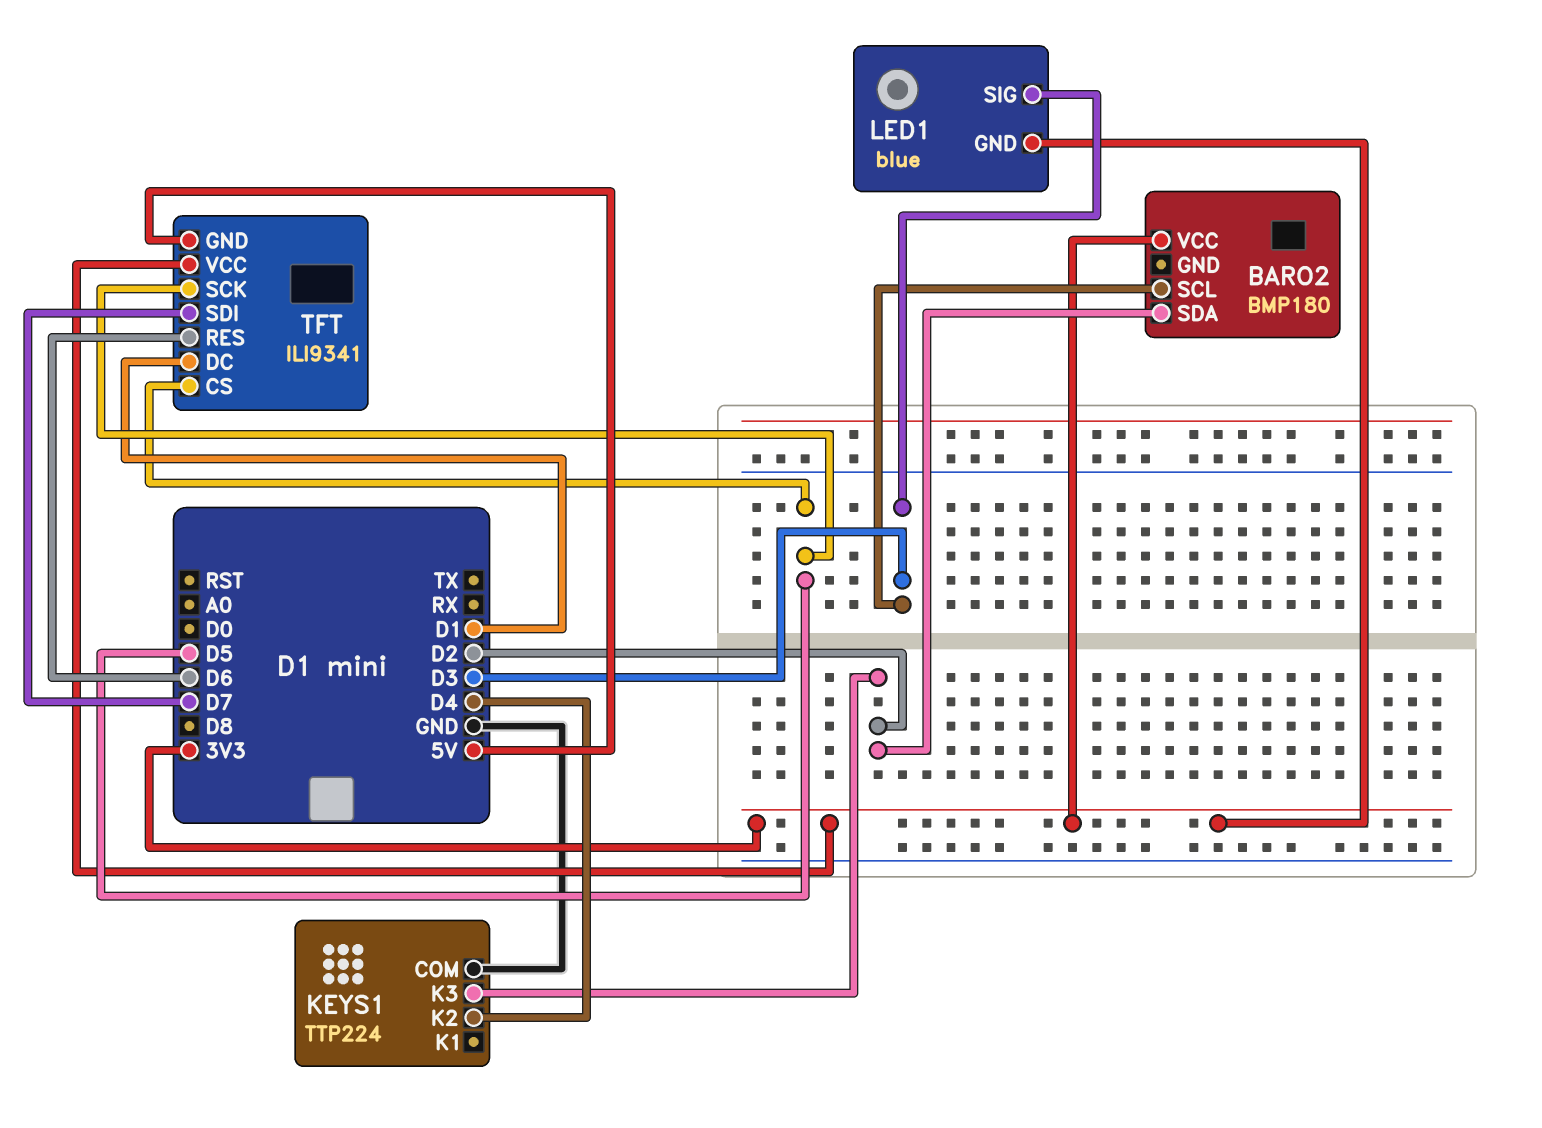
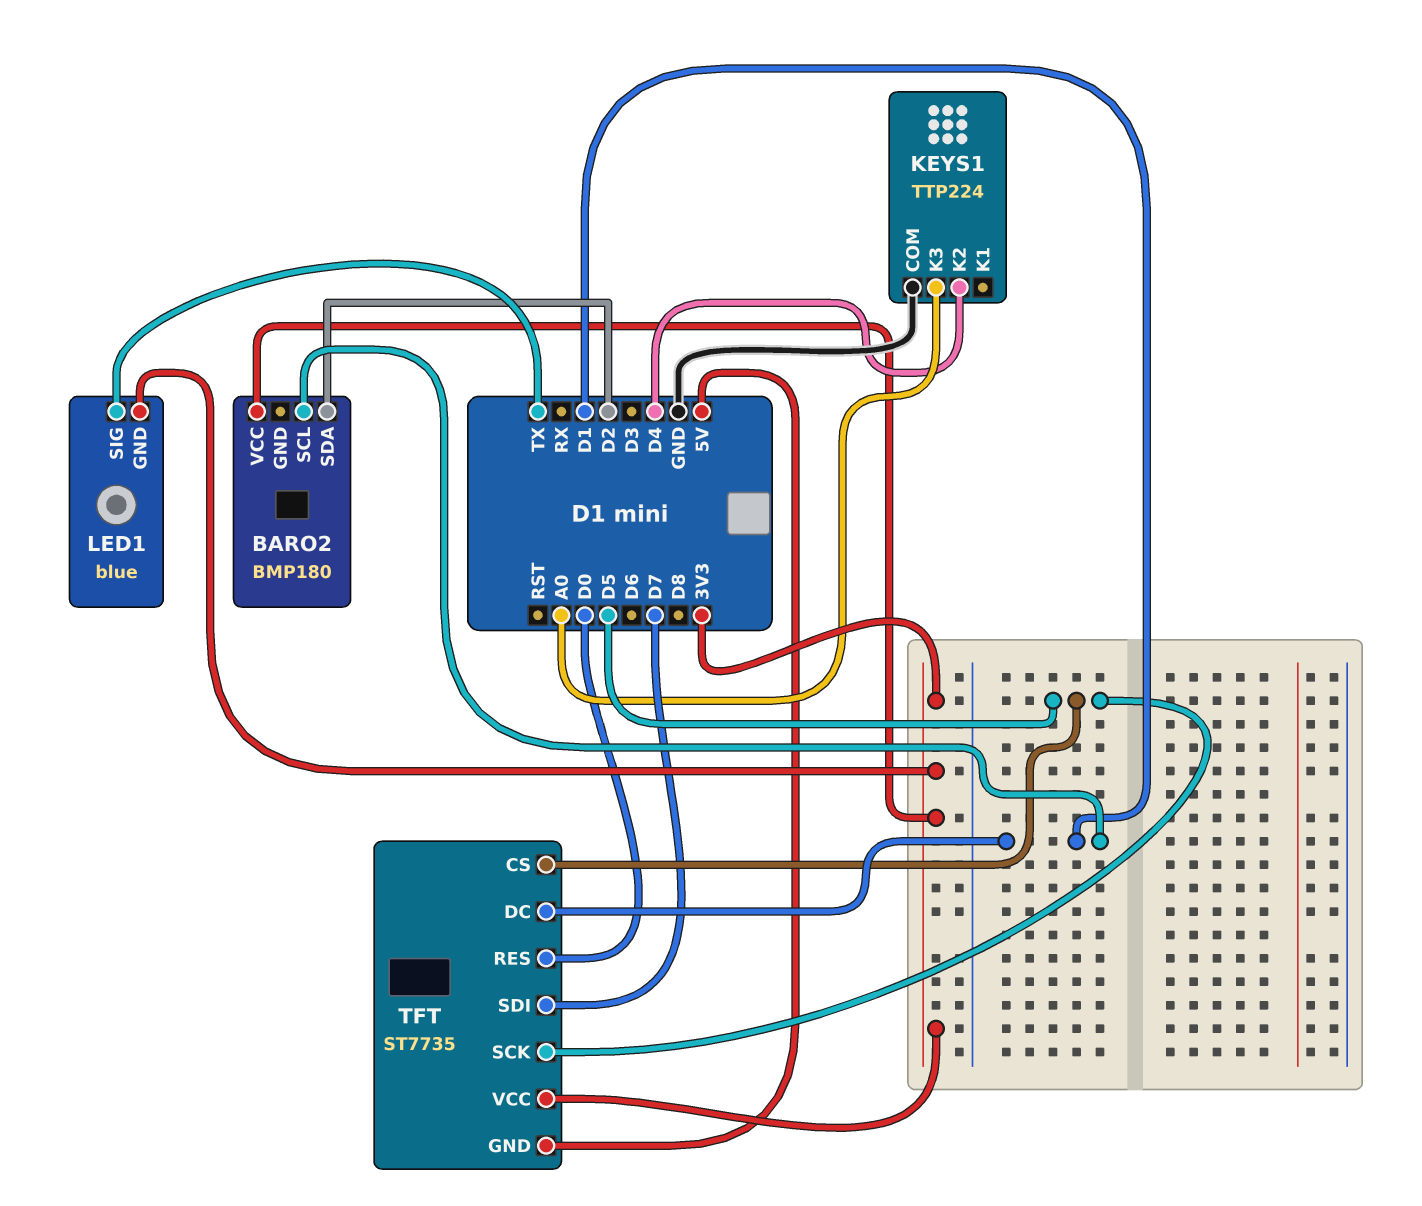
BARO2 pin SCL: D3 -> D1
KEYS1 pin K3: D2 -> A0
LED1 pin SIG: D3 -> TX
TFT: ILI9341 -> ST7735
TFT pin RES: D6 -> D0

